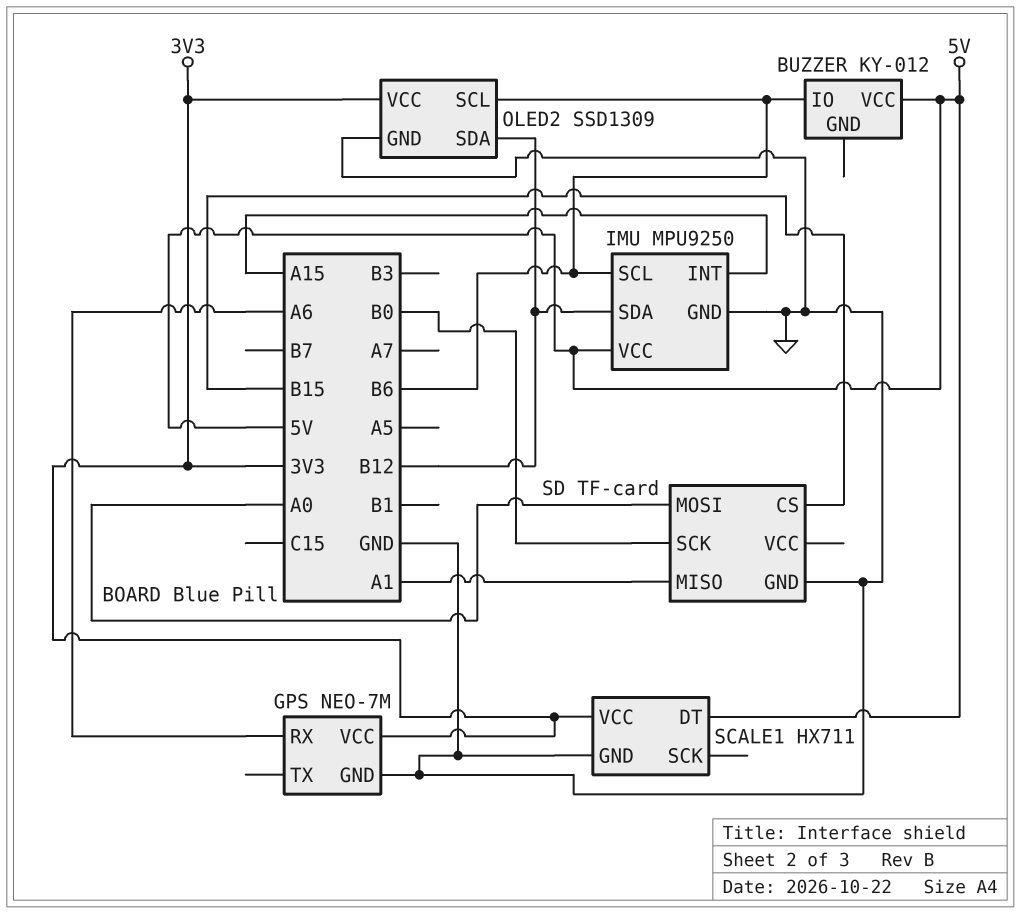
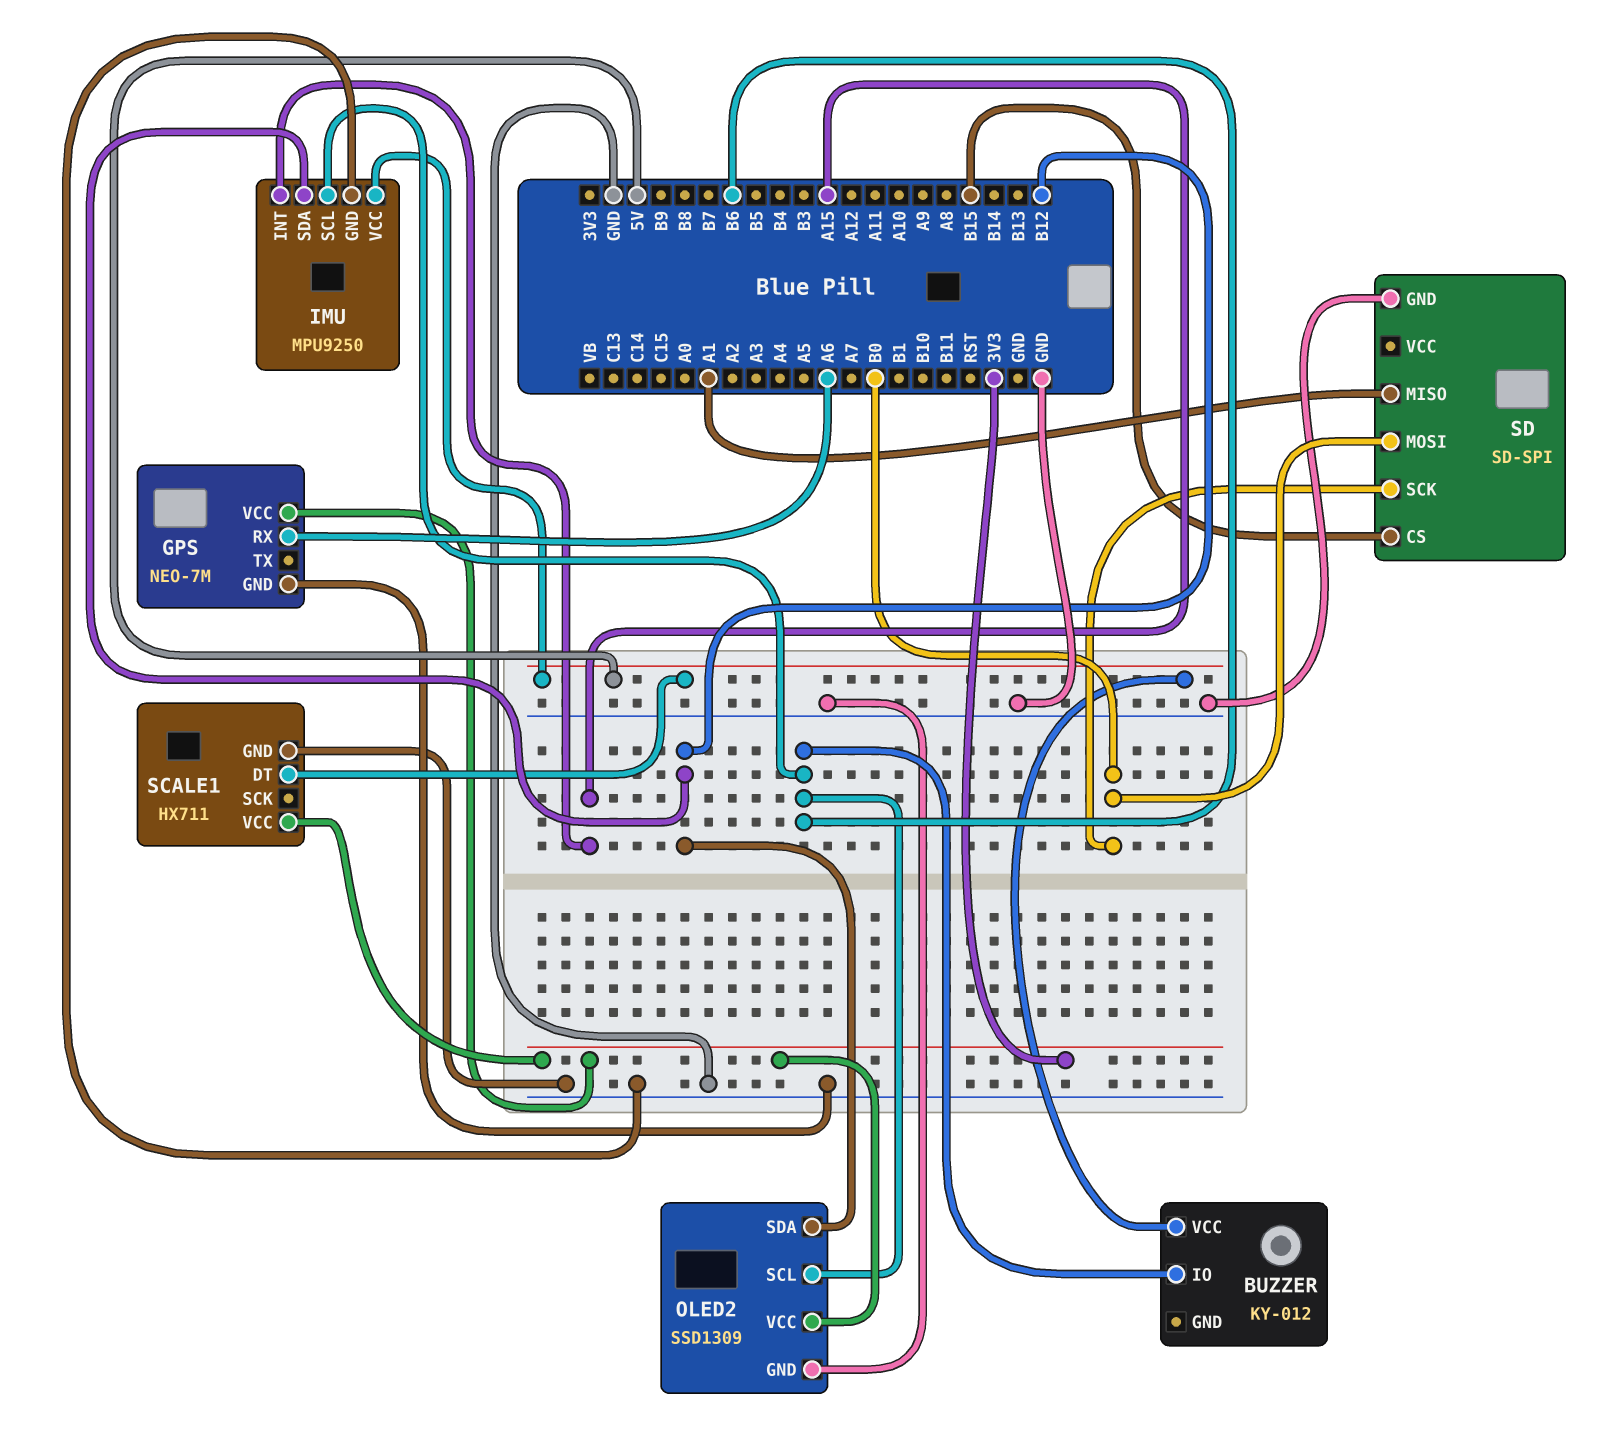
SD: TF-card -> SD-SPI
SD pin MOSI: A0 -> B0

